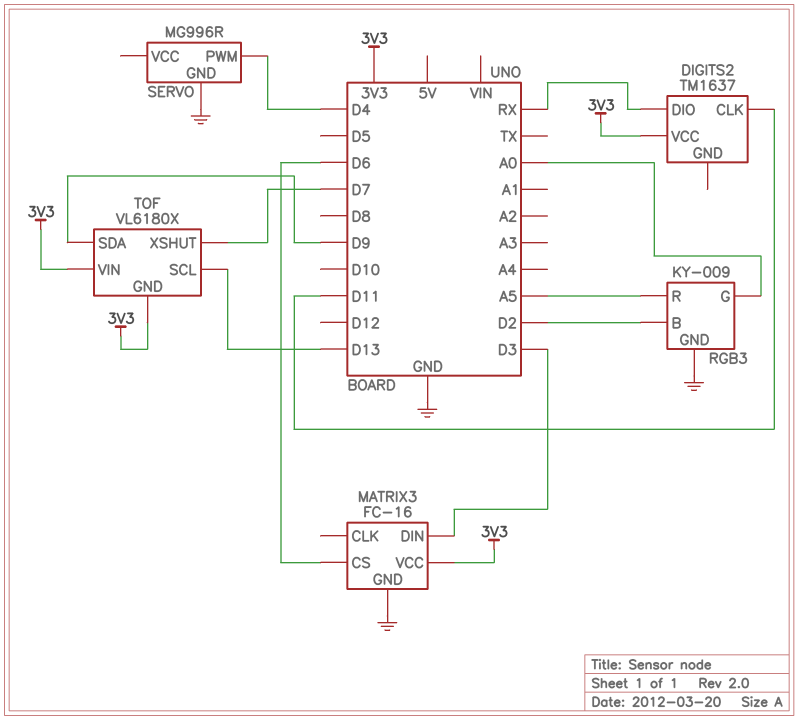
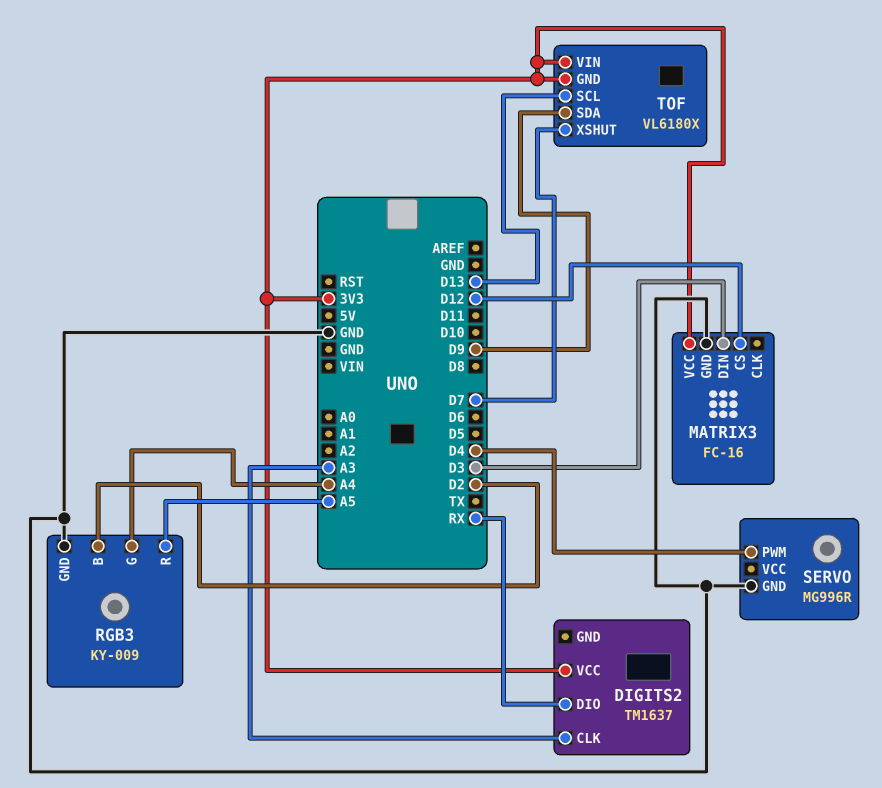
DIGITS2 pin CLK: D11 -> A3
MATRIX3 pin CS: D6 -> D12
RGB3 pin G: A0 -> A4

